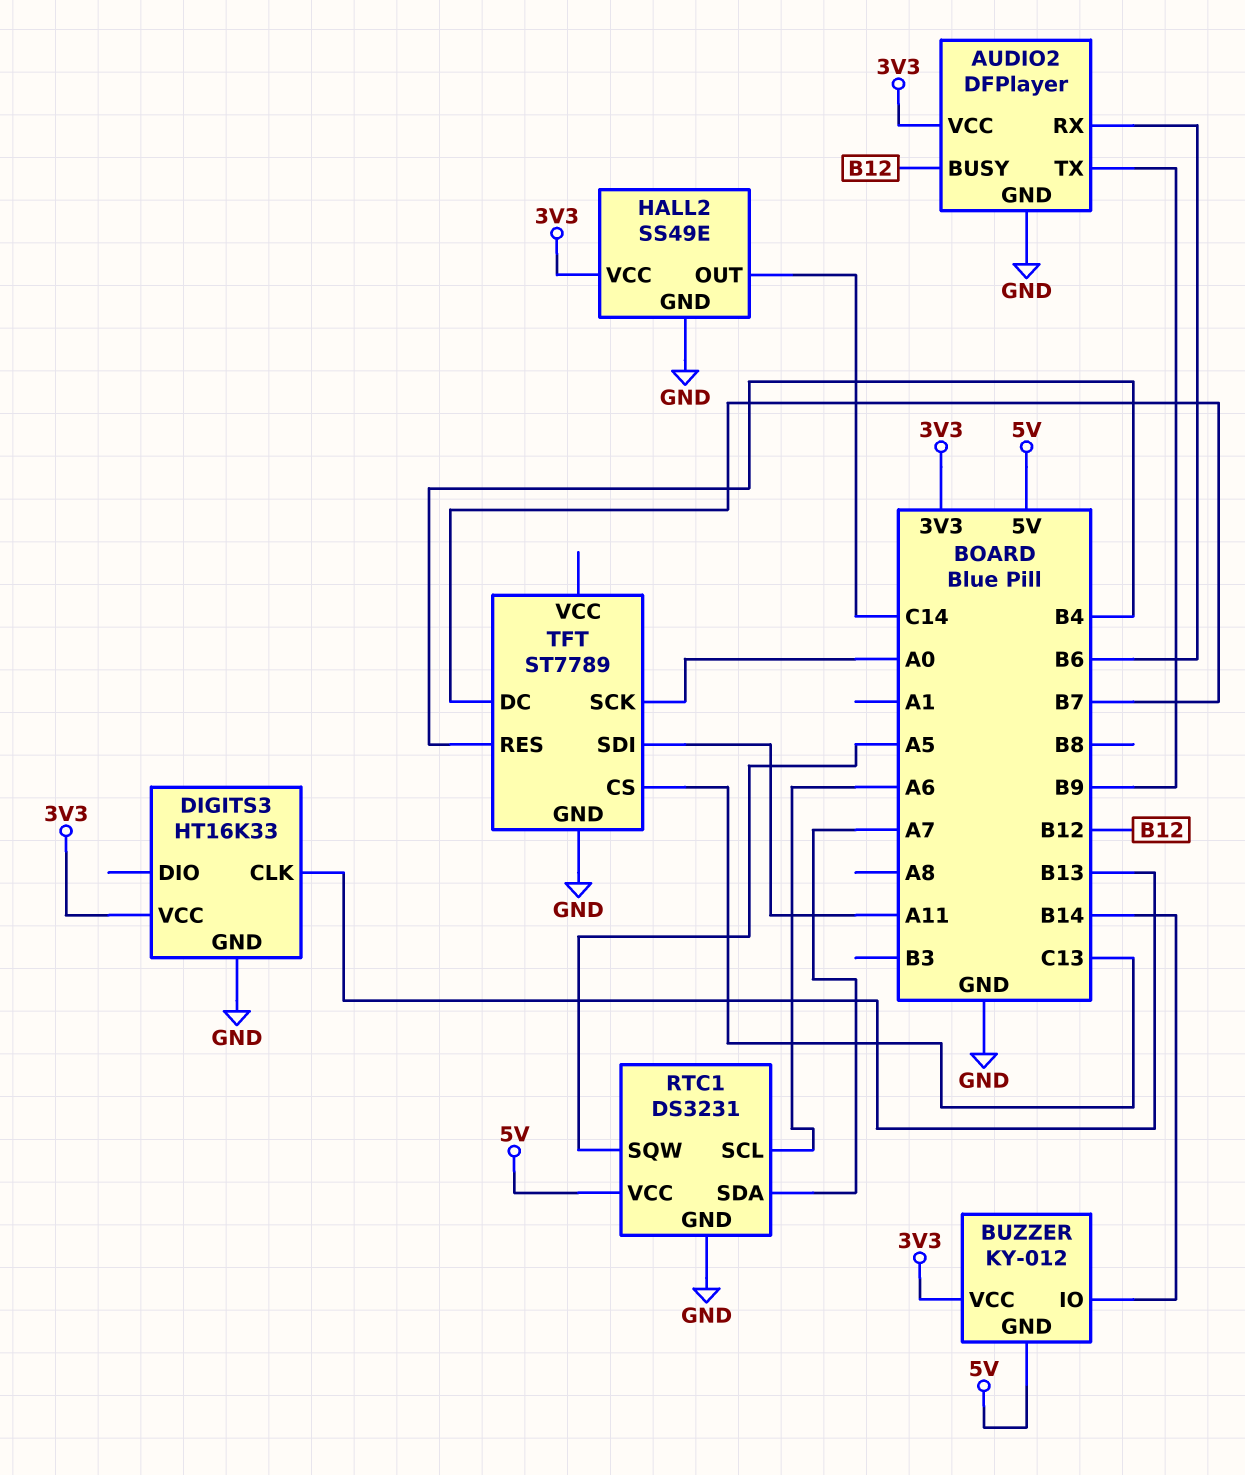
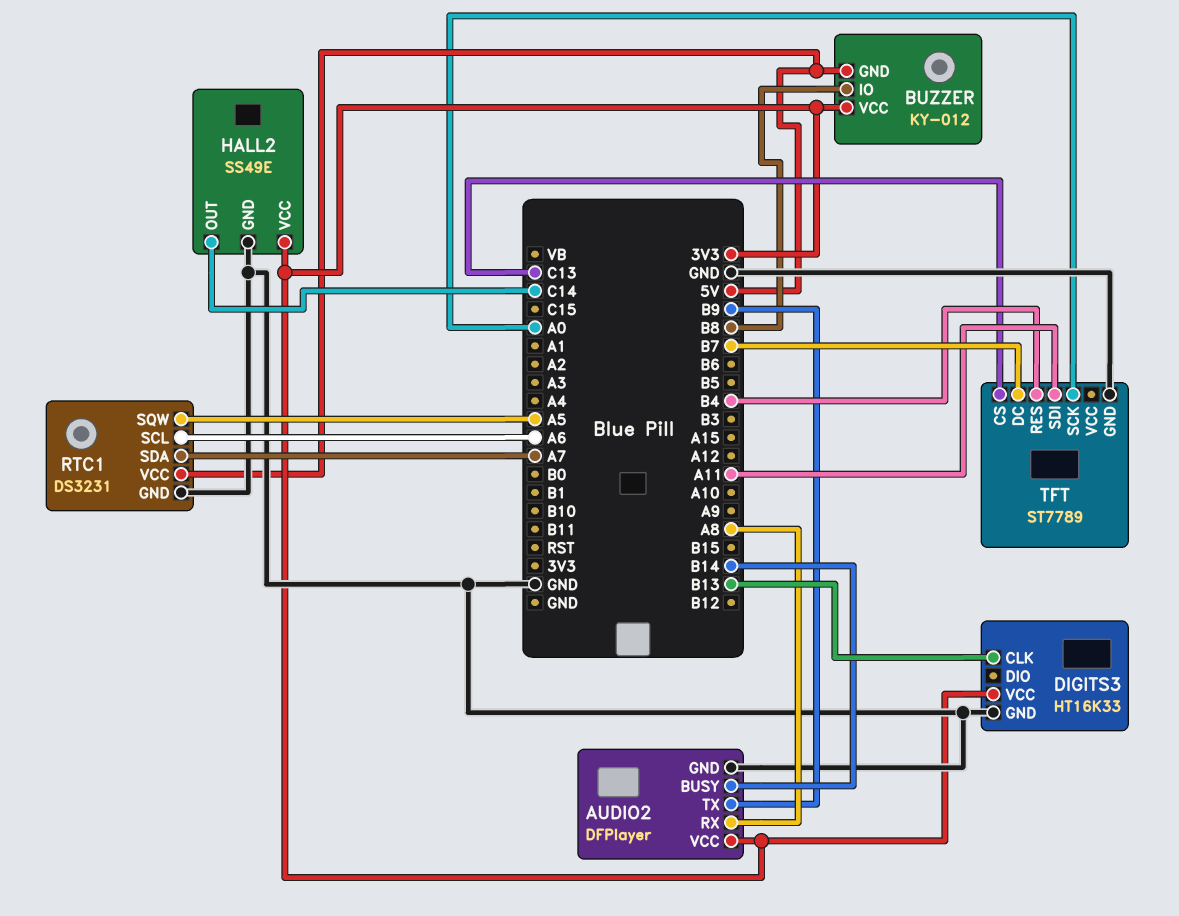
AUDIO2 pin BUSY: B12 -> B14
AUDIO2 pin RX: B6 -> A8
BUZZER pin IO: B14 -> B8

